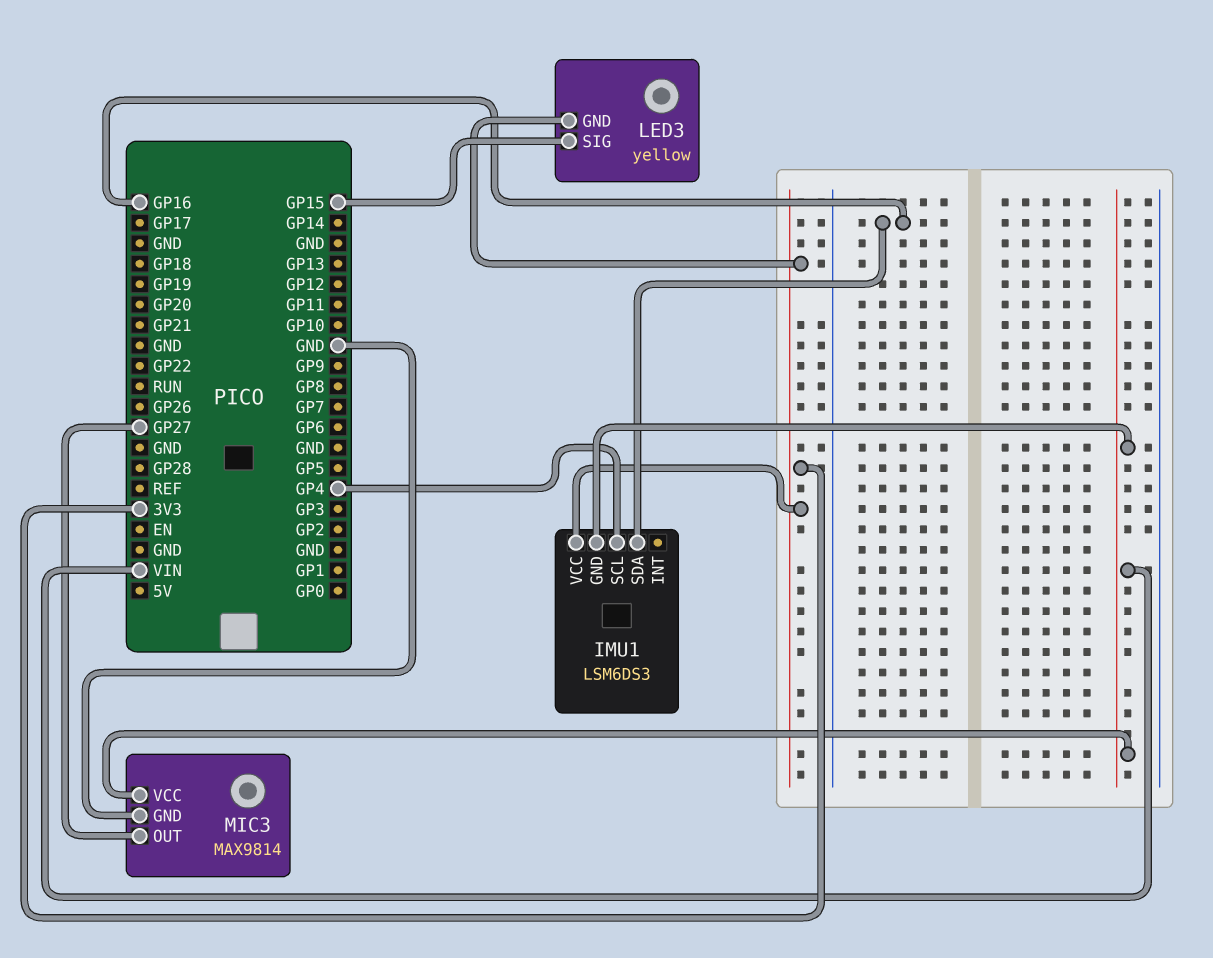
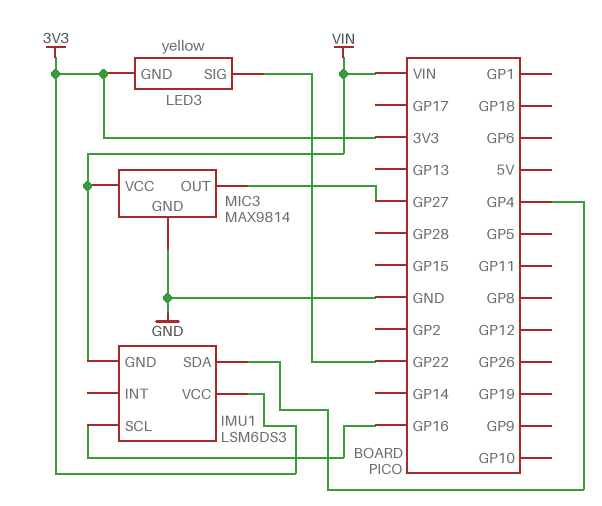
IMU1 pin SCL: GP4 -> GP16
IMU1 pin SDA: GP16 -> GP4
LED3 pin SIG: GP15 -> GP22

